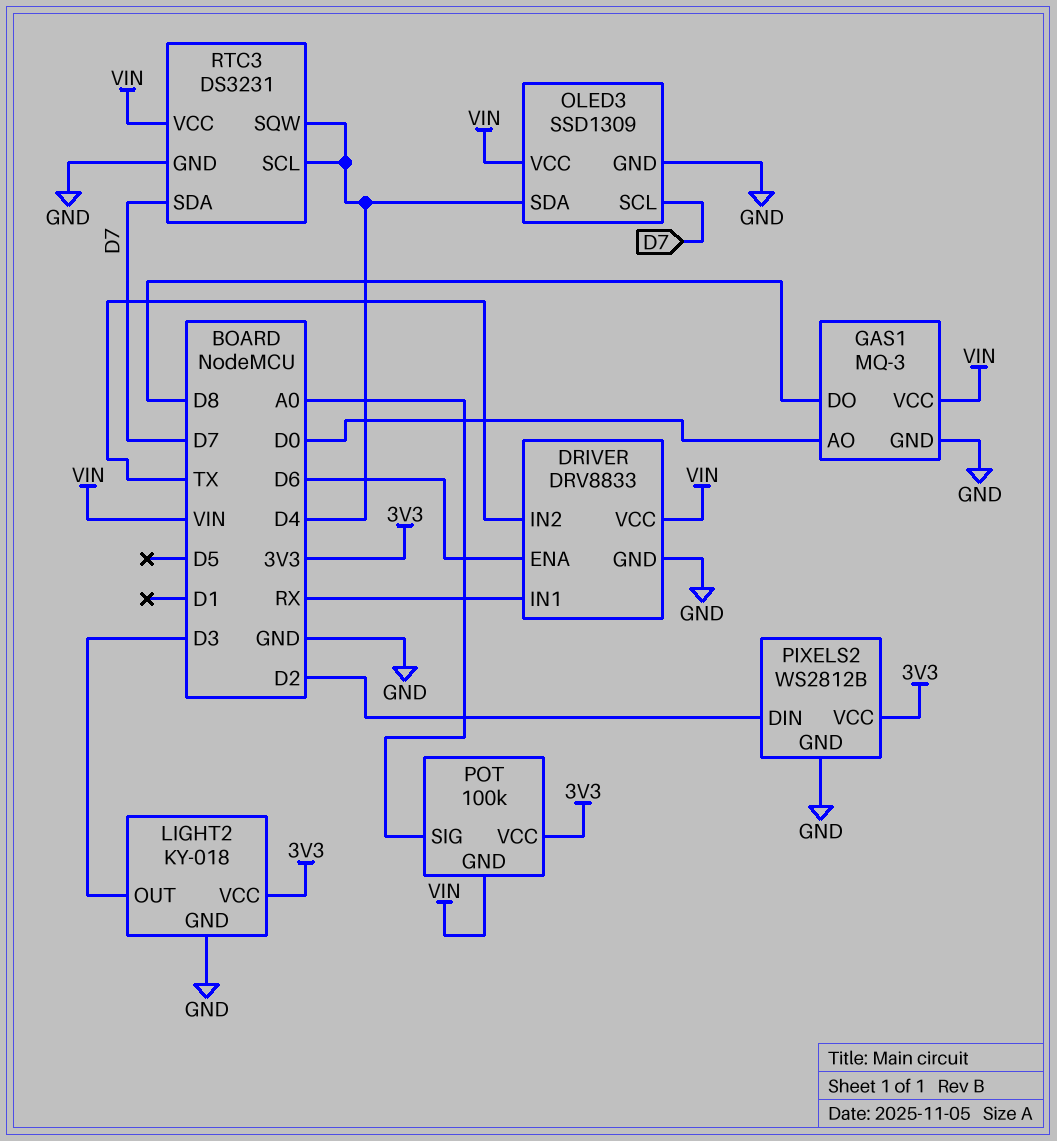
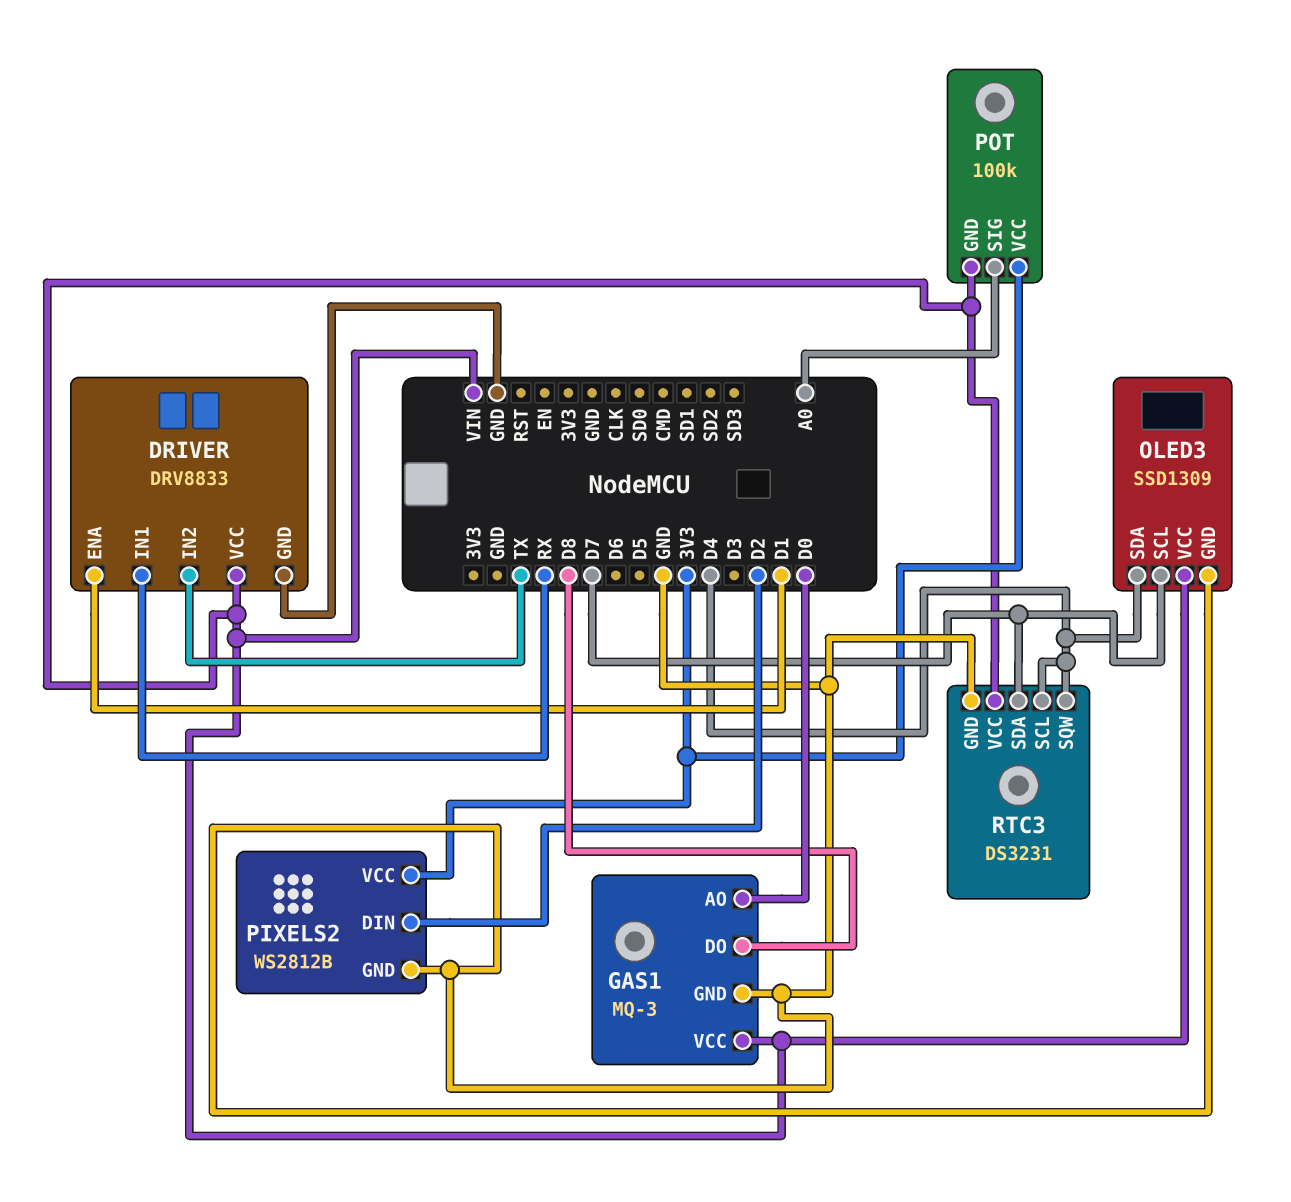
DRIVER pin ENA: D6 -> D1
LIGHT2: KY-018 -> none
LIGHT2 pin GND: GND -> none
LIGHT2 pin OUT: D3 -> none
LIGHT2 pin VCC: 3V3 -> none

